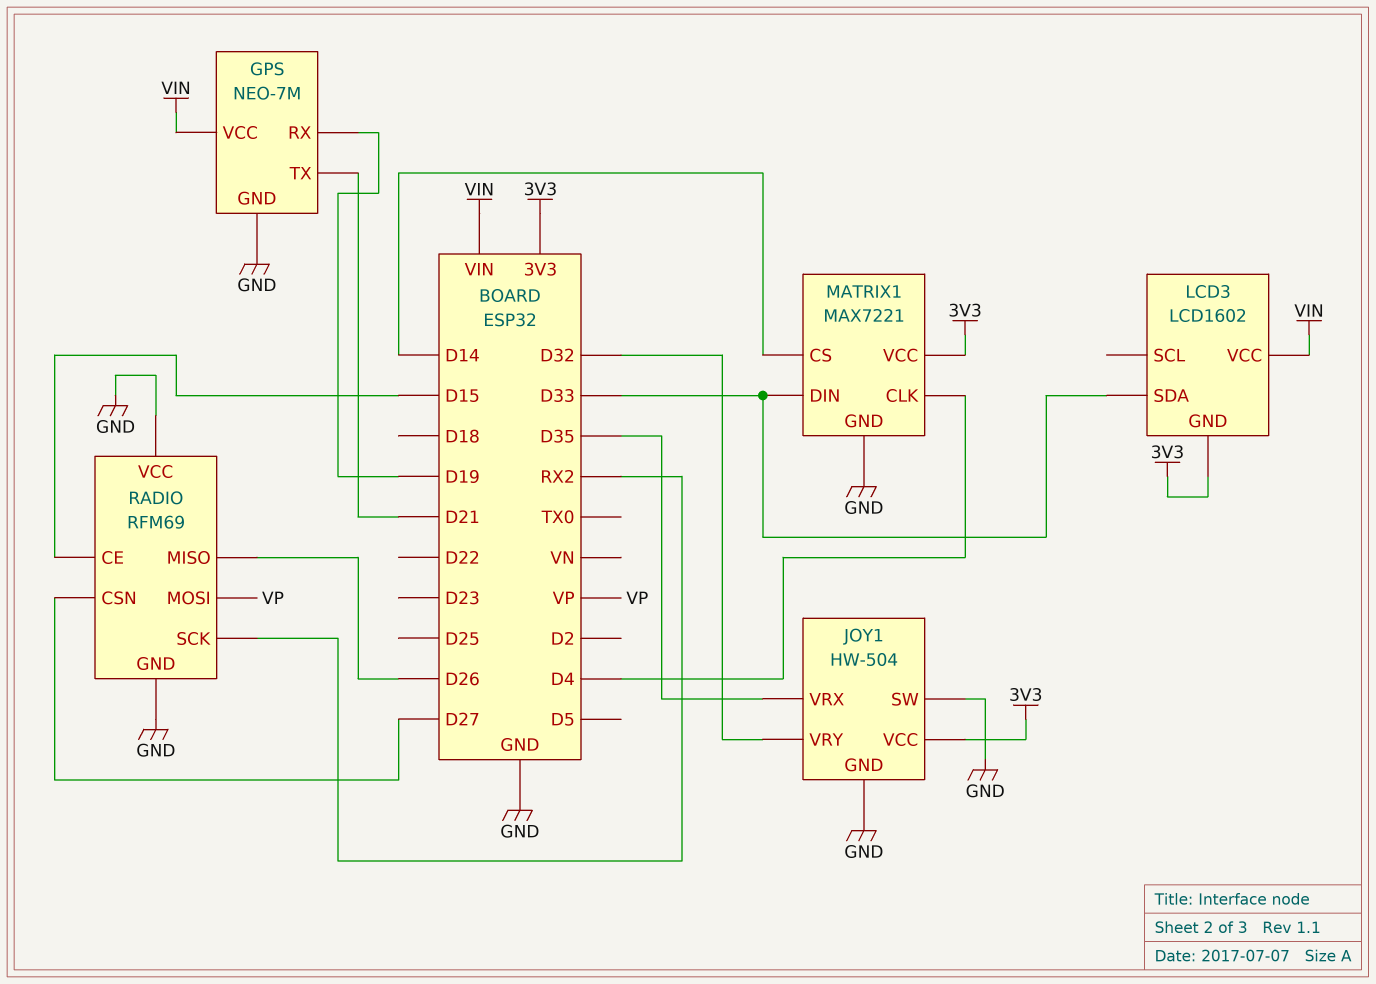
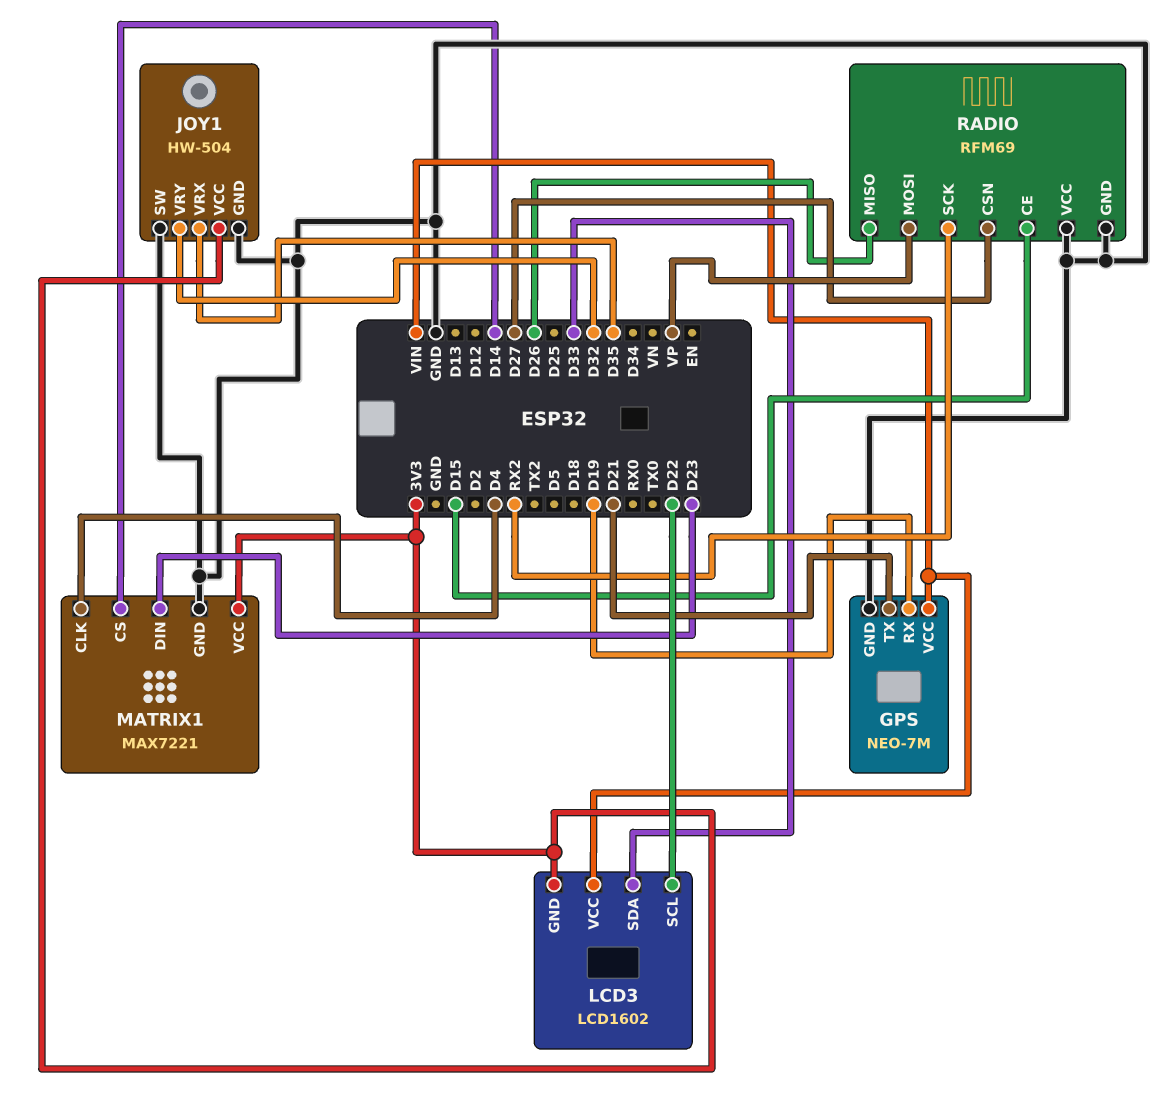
LCD3 pin SCL: none -> D22
MATRIX1 pin DIN: D33 -> D23

